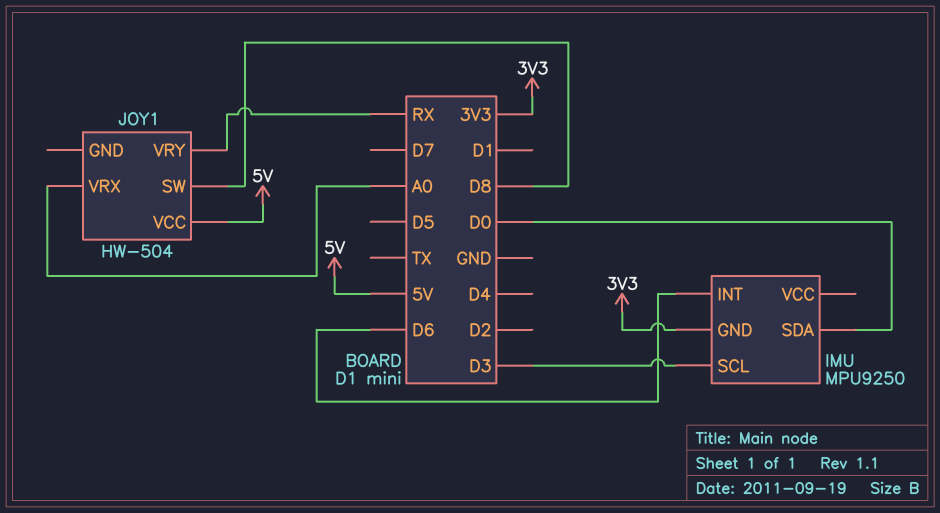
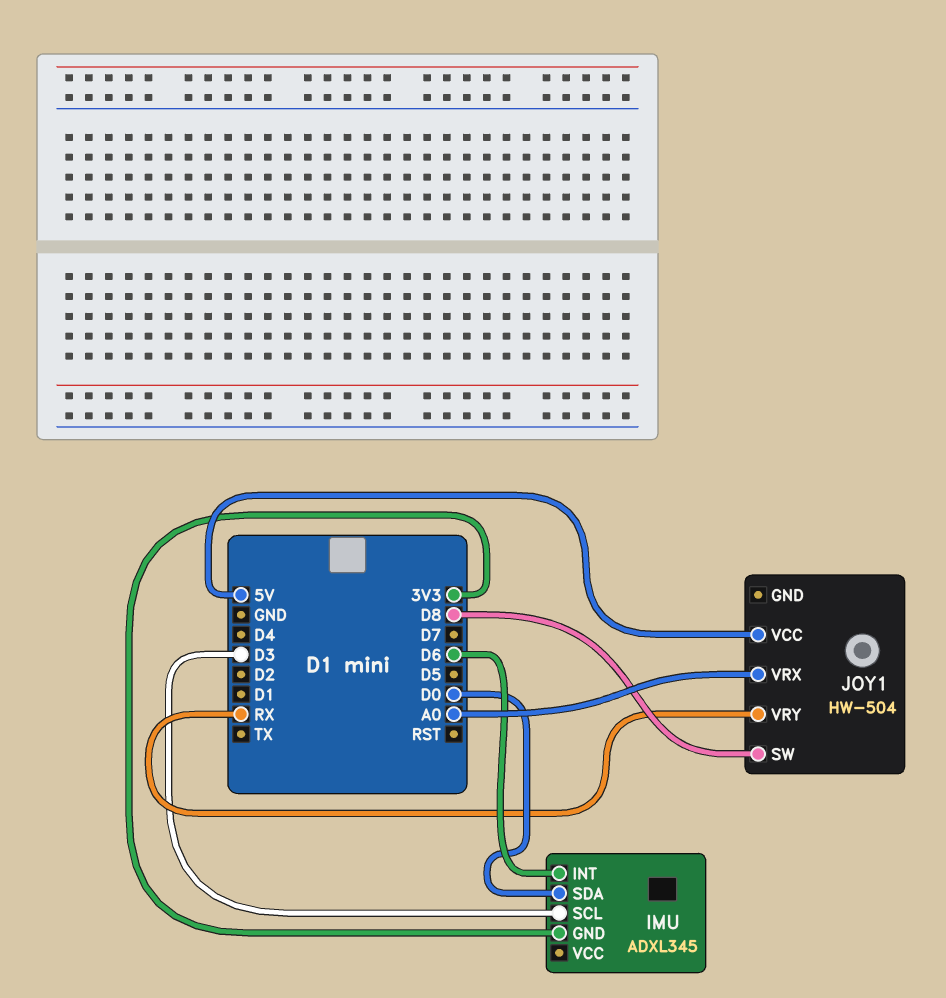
IMU: MPU9250 -> ADXL345

